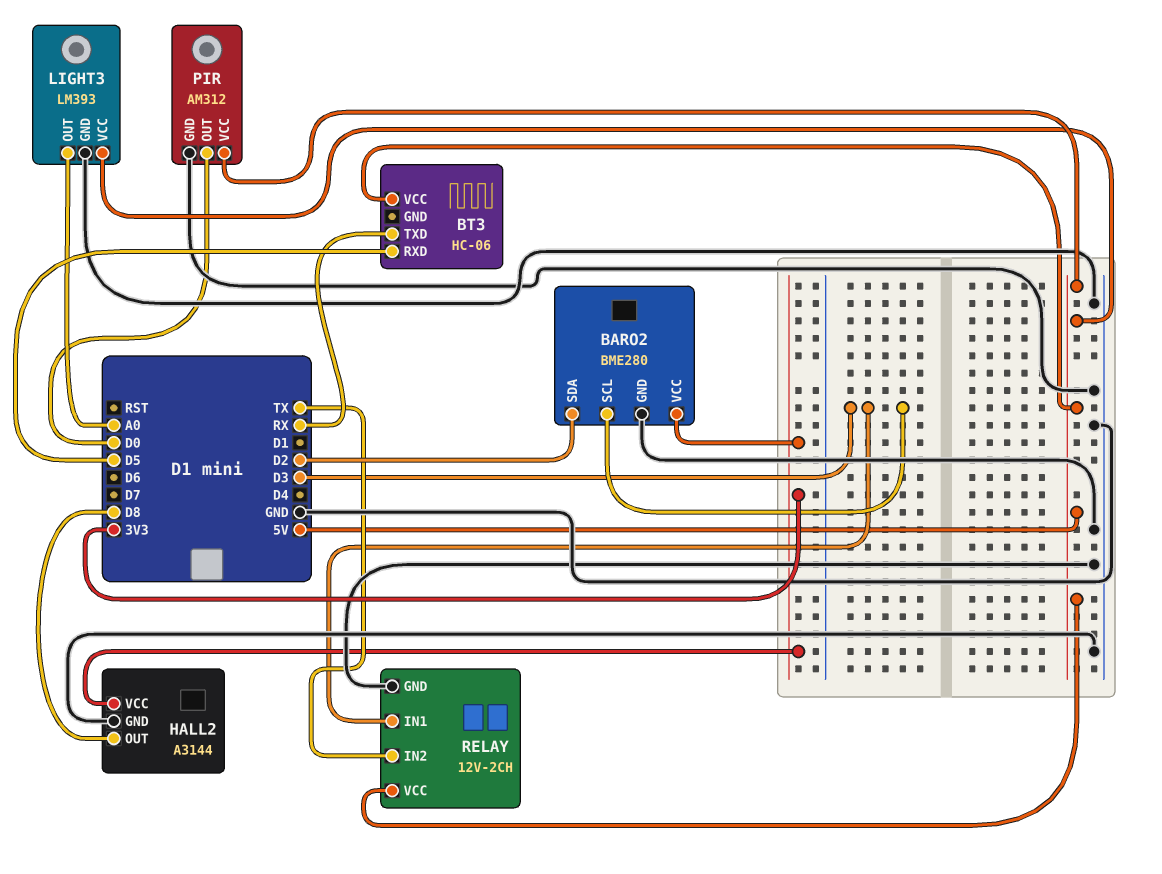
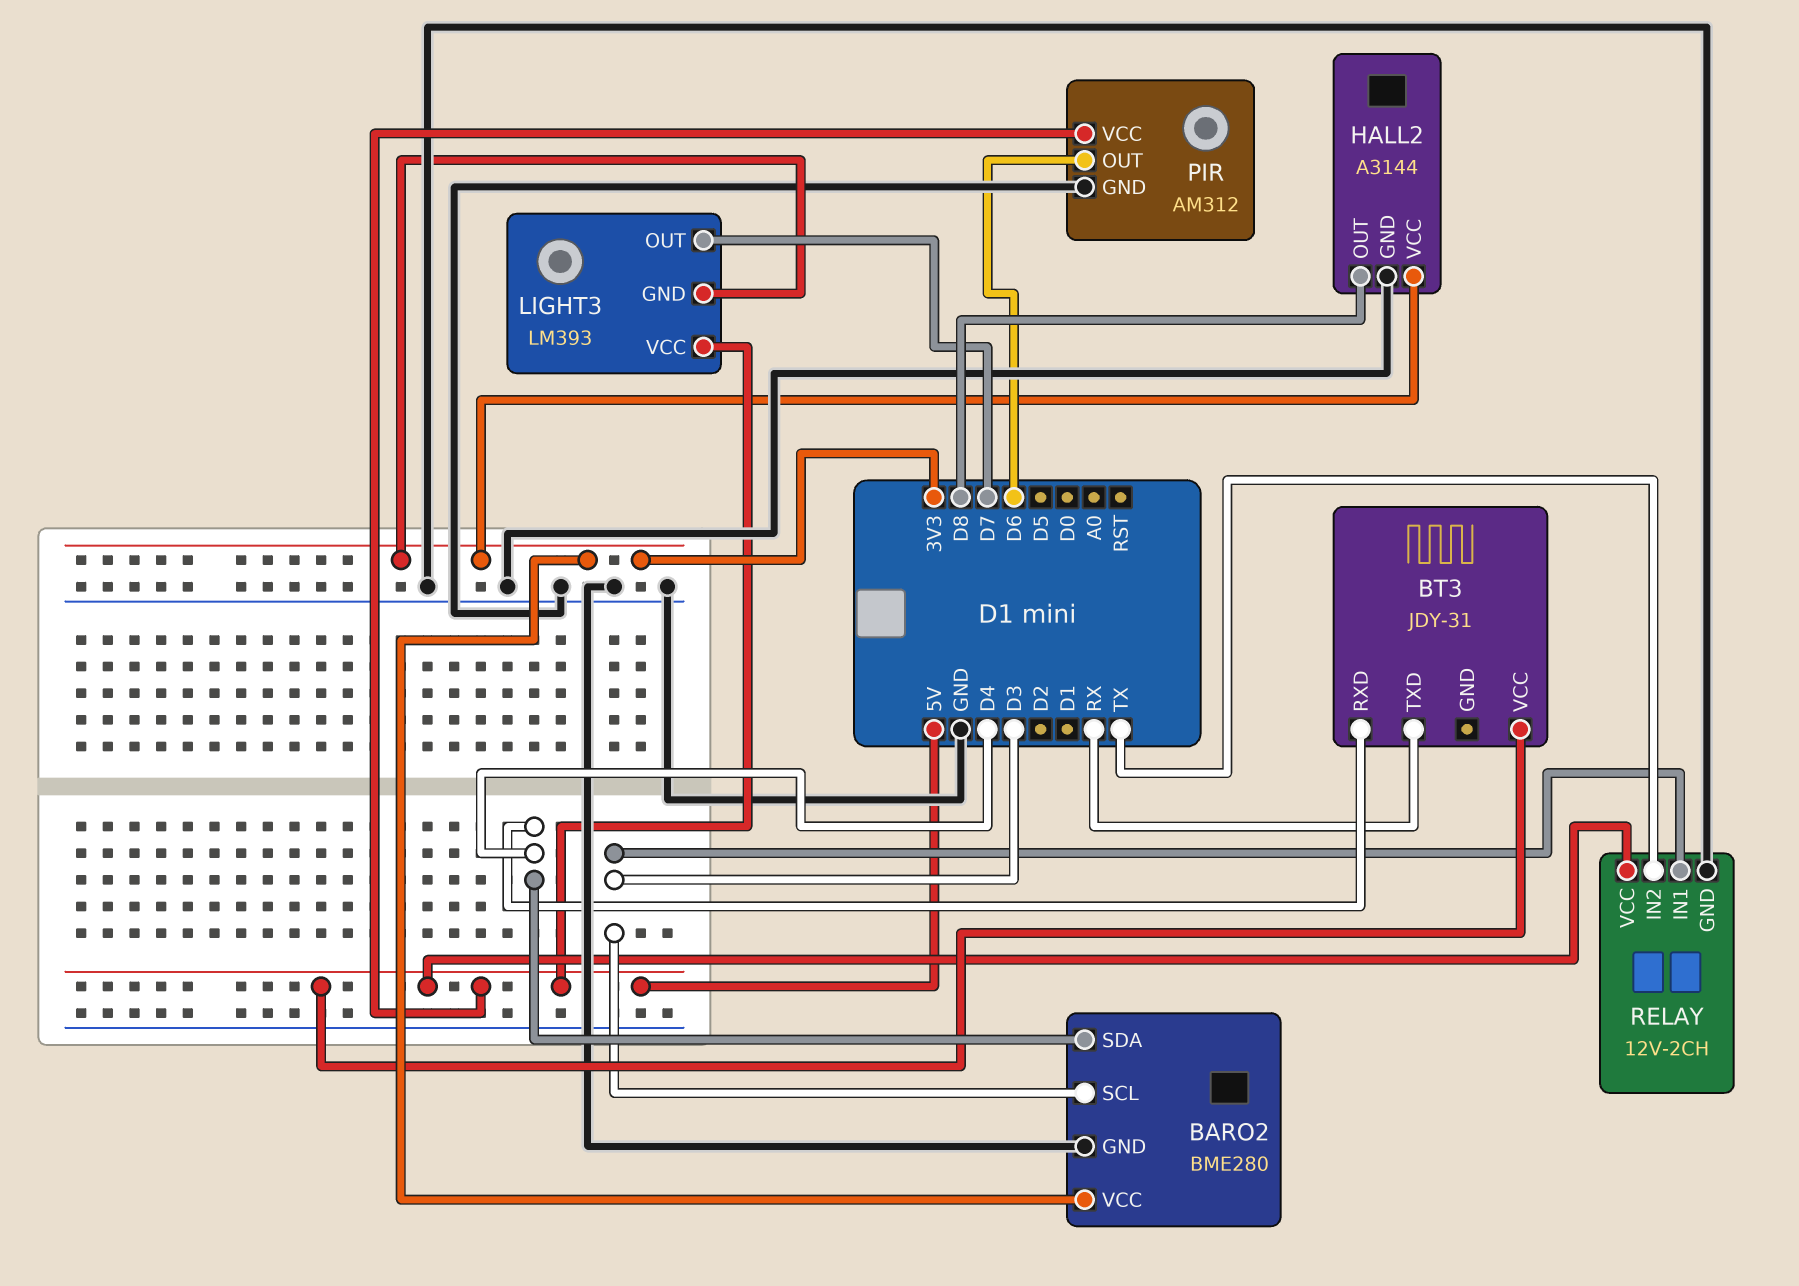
BARO2 pin SDA: D2 -> D4
BT3: HC-06 -> JDY-31
BT3 pin RXD: D5 -> D4
LIGHT3 pin GND: GND -> 3V3
LIGHT3 pin OUT: A0 -> D7
PIR pin OUT: D0 -> D6

